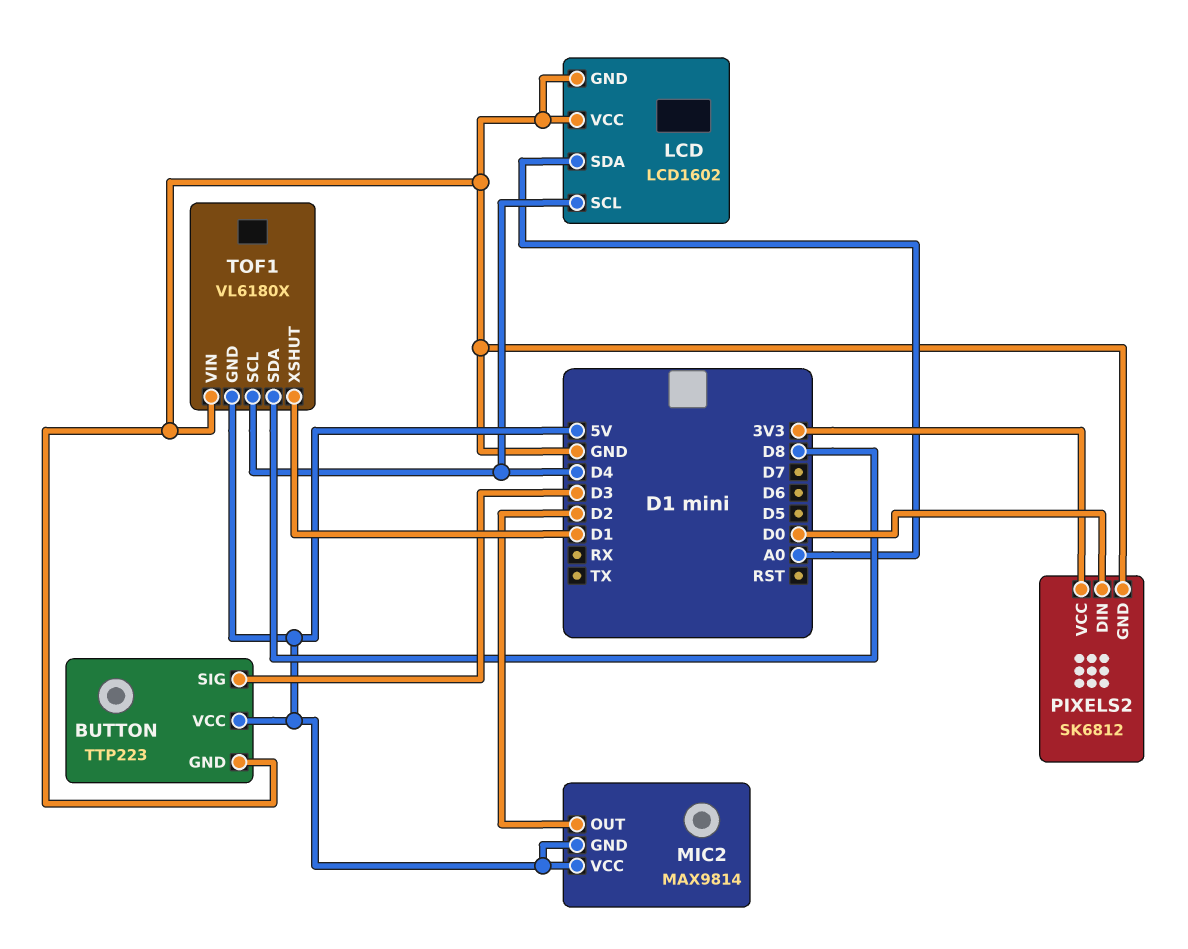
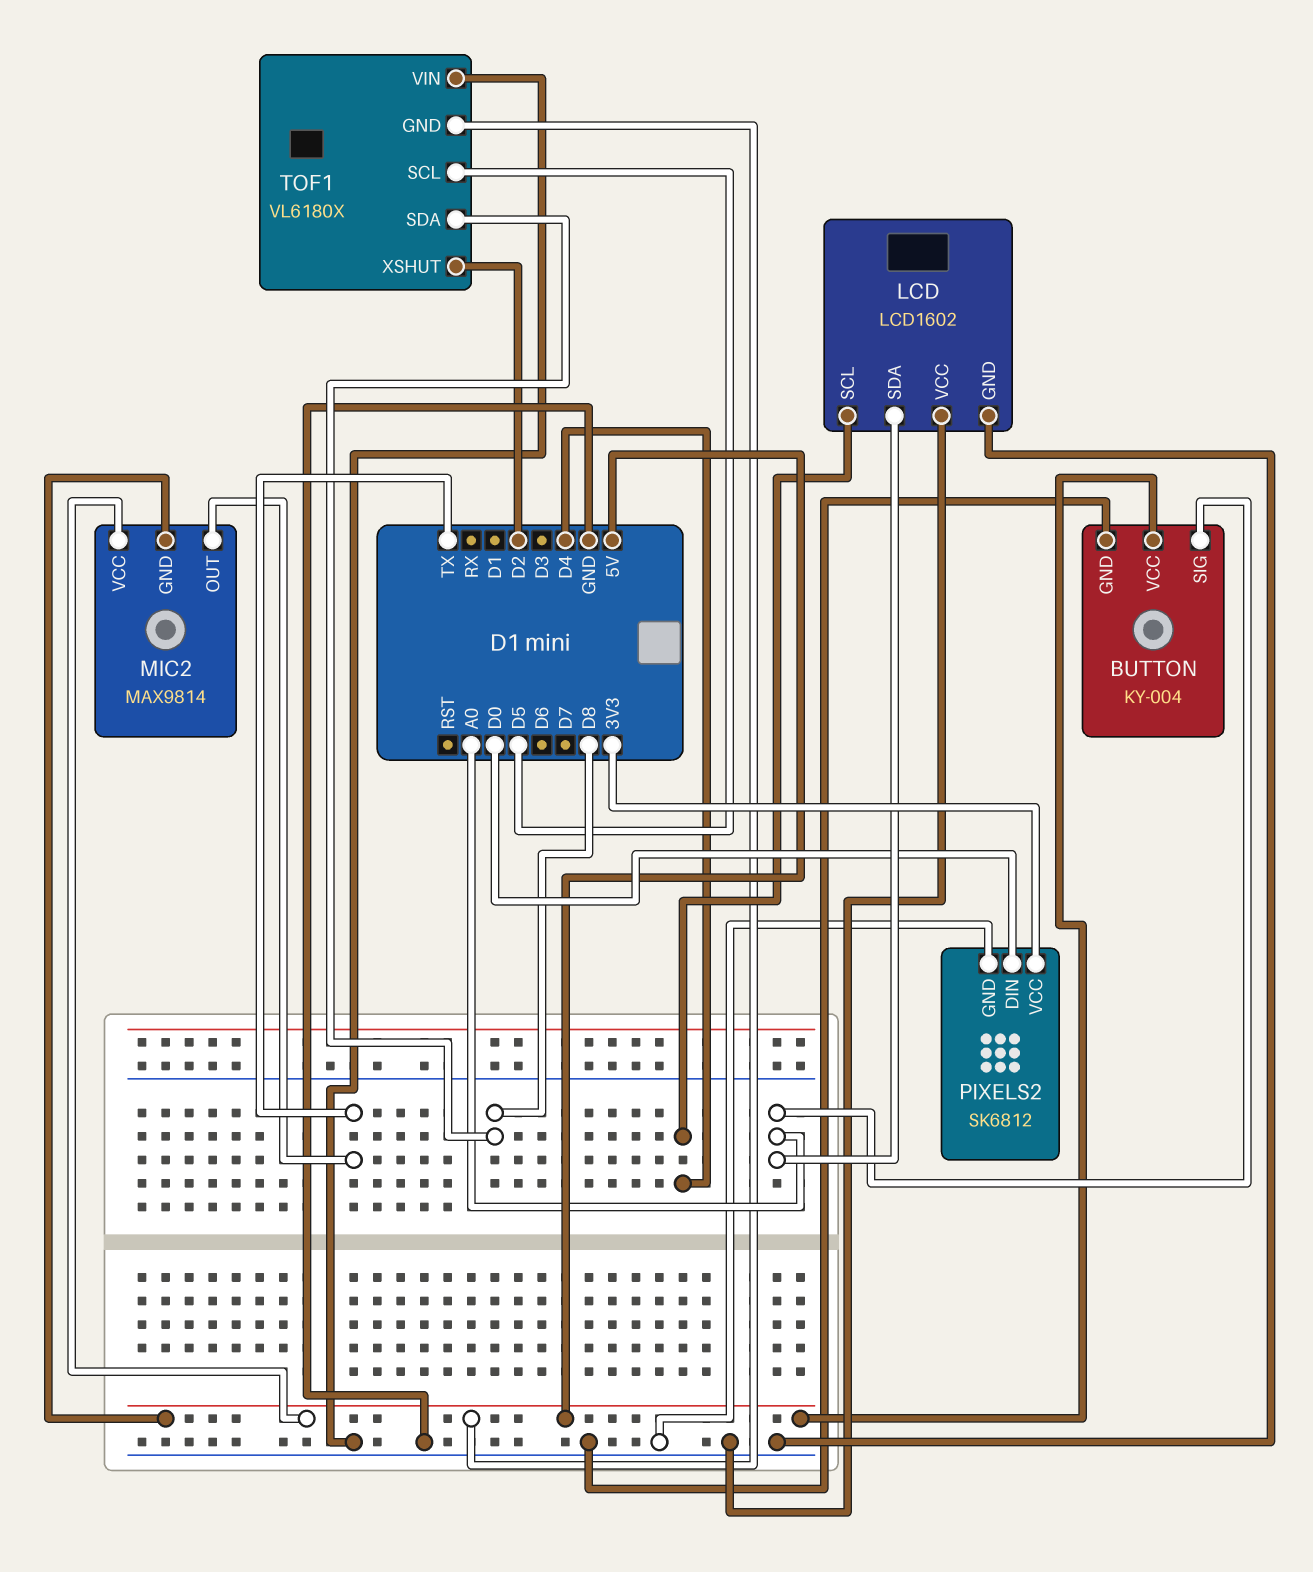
BUTTON: TTP223 -> KY-004
BUTTON pin SIG: D3 -> A0
MIC2 pin OUT: D2 -> TX
TOF1 pin SCL: D4 -> D5
TOF1 pin XSHUT: D1 -> D2

